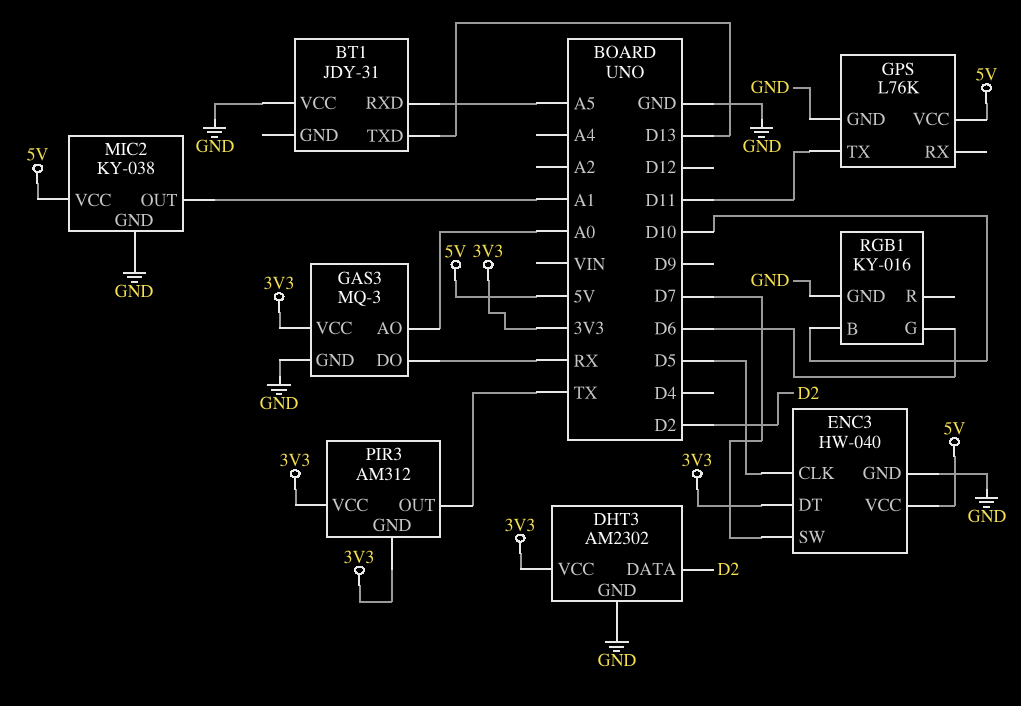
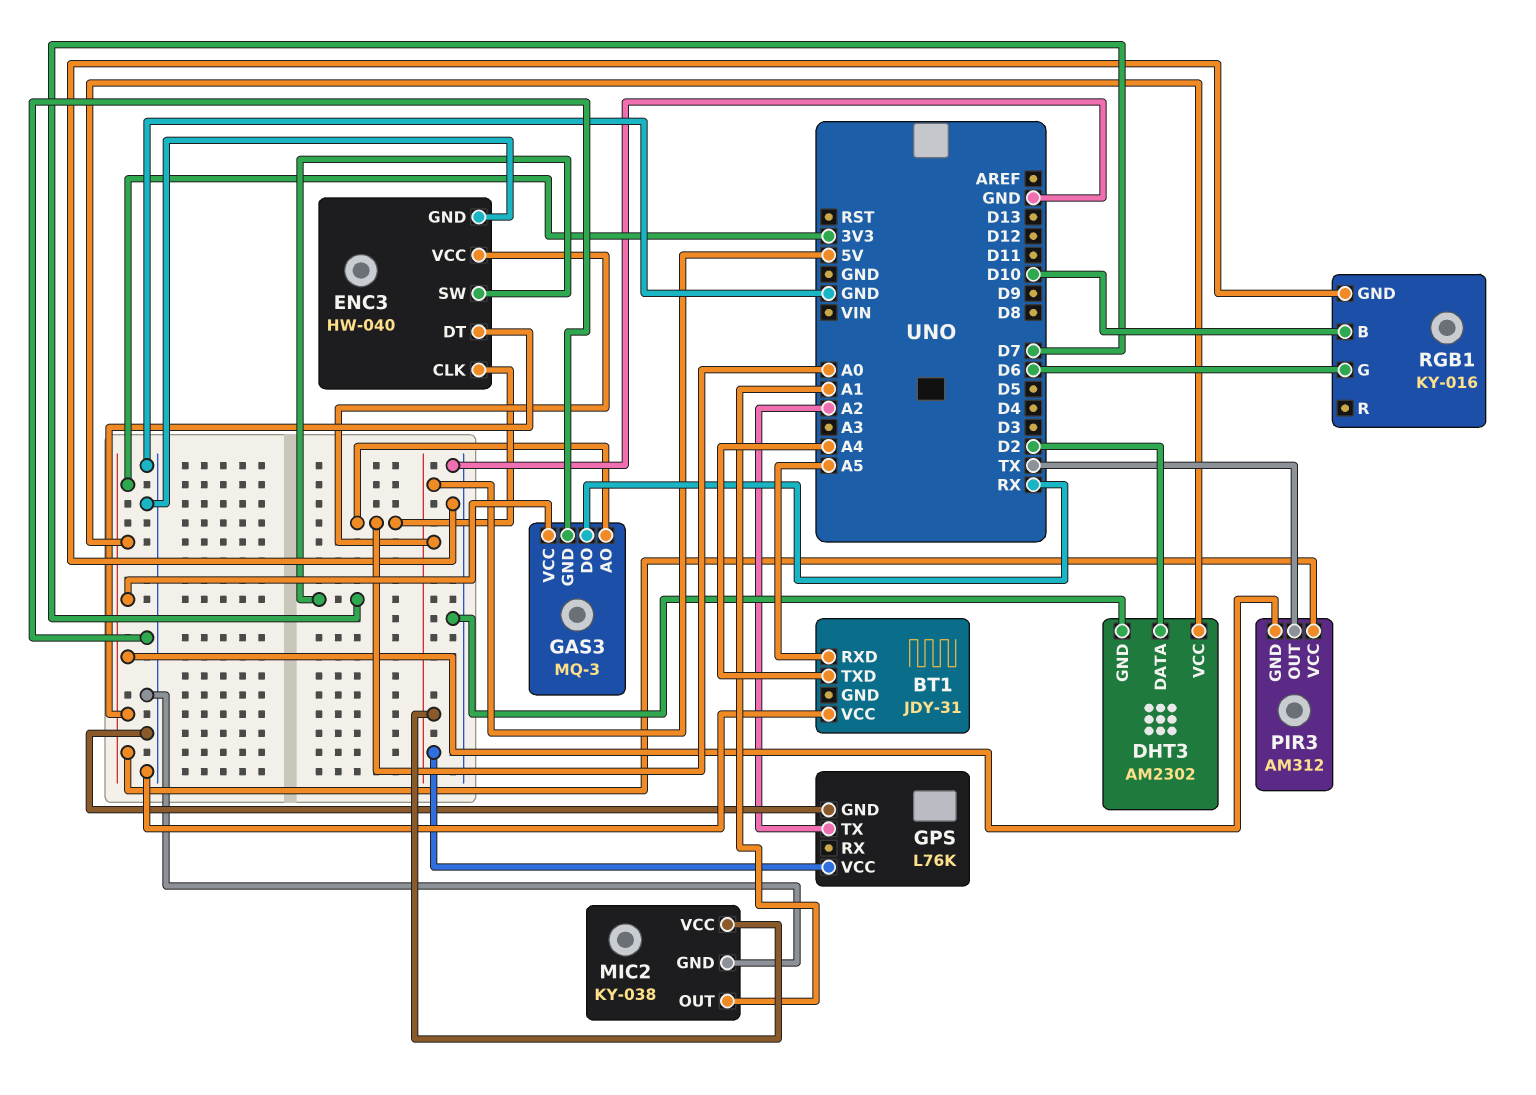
BT1 pin TXD: D13 -> A4
ENC3 pin CLK: D5 -> A0
GPS pin TX: D11 -> A2

